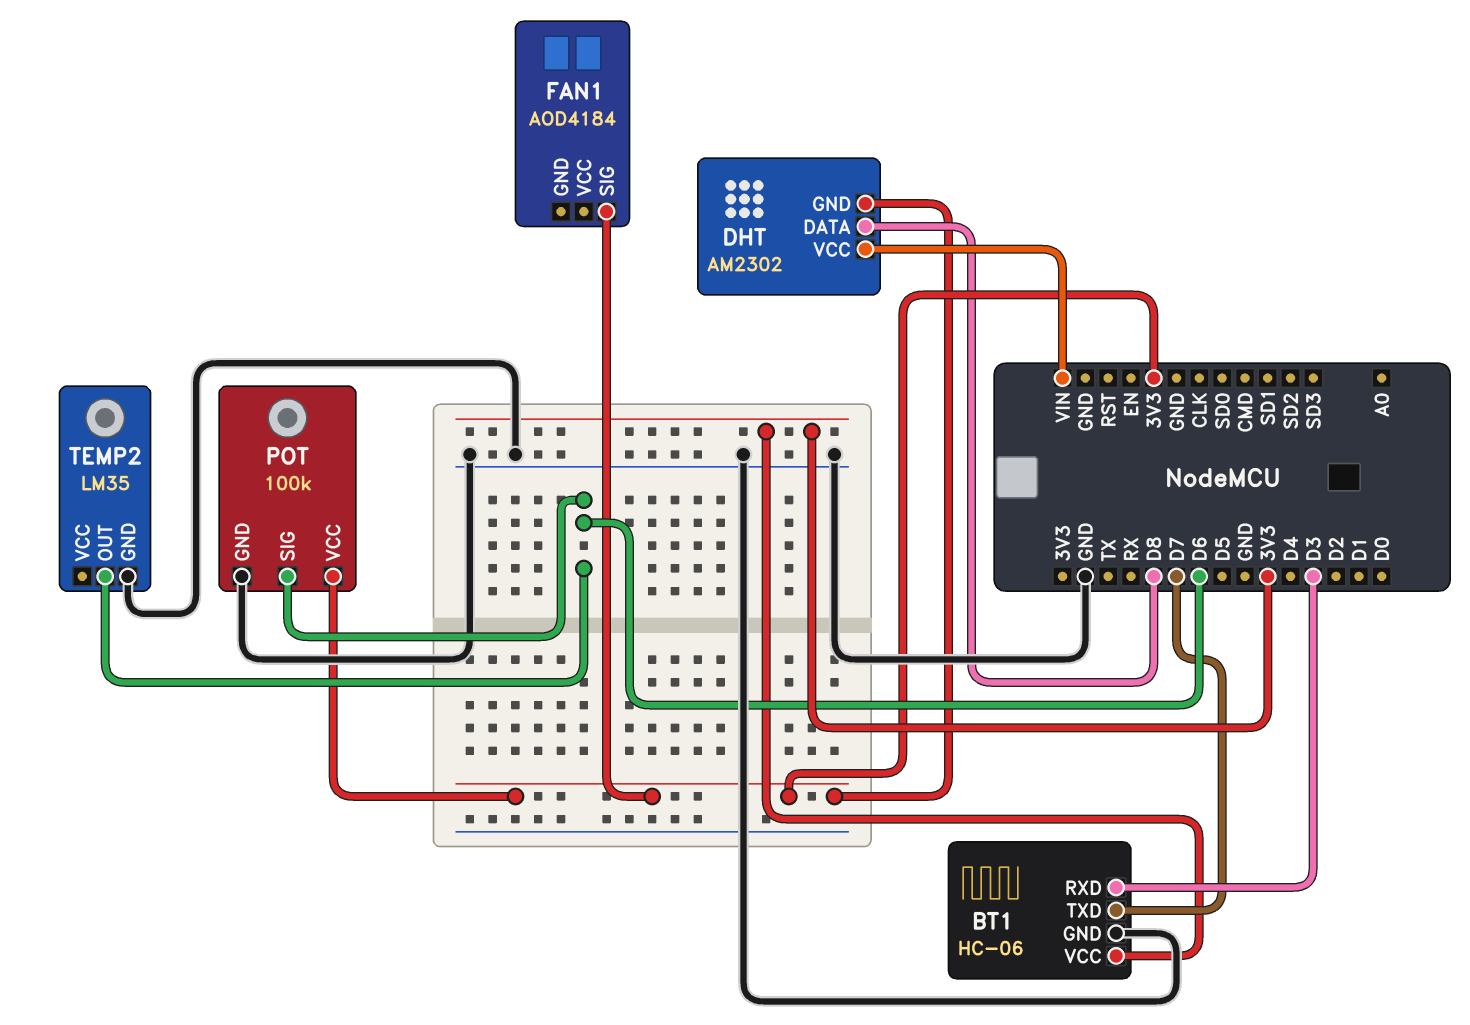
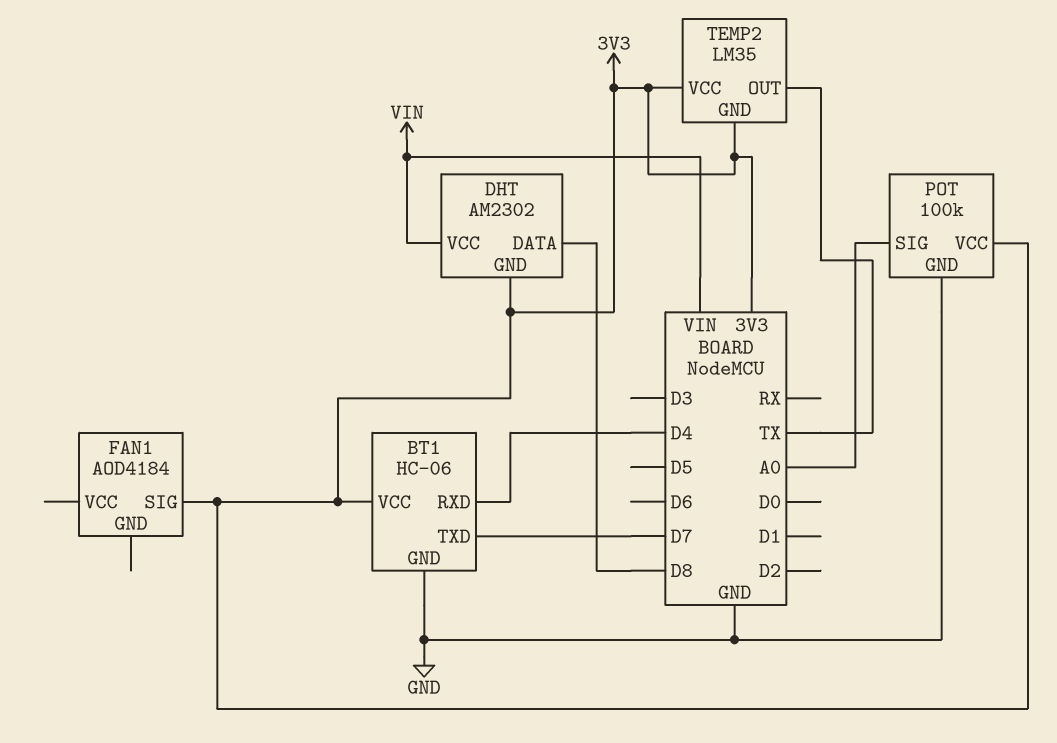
BT1 pin RXD: D3 -> D4
POT pin SIG: D6 -> A0
TEMP2 pin GND: GND -> 3V3
TEMP2 pin OUT: D6 -> TX
TEMP2 pin VCC: none -> 3V3

